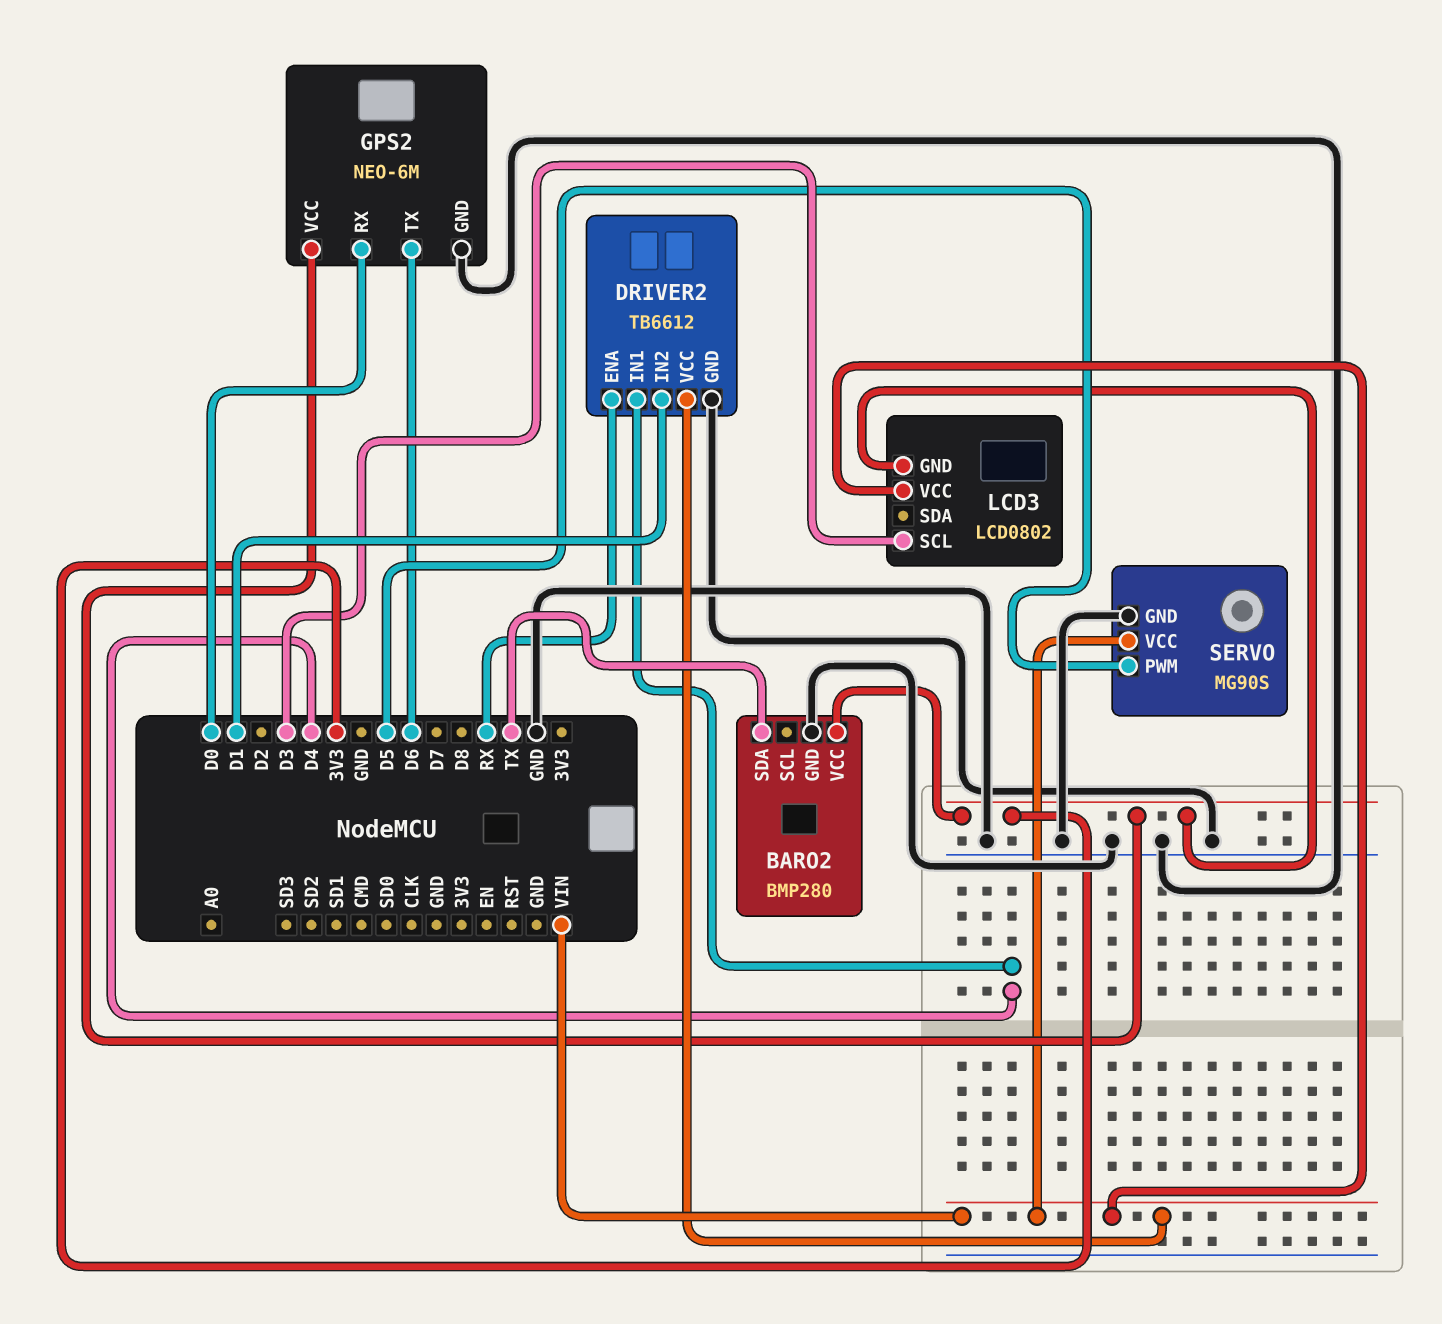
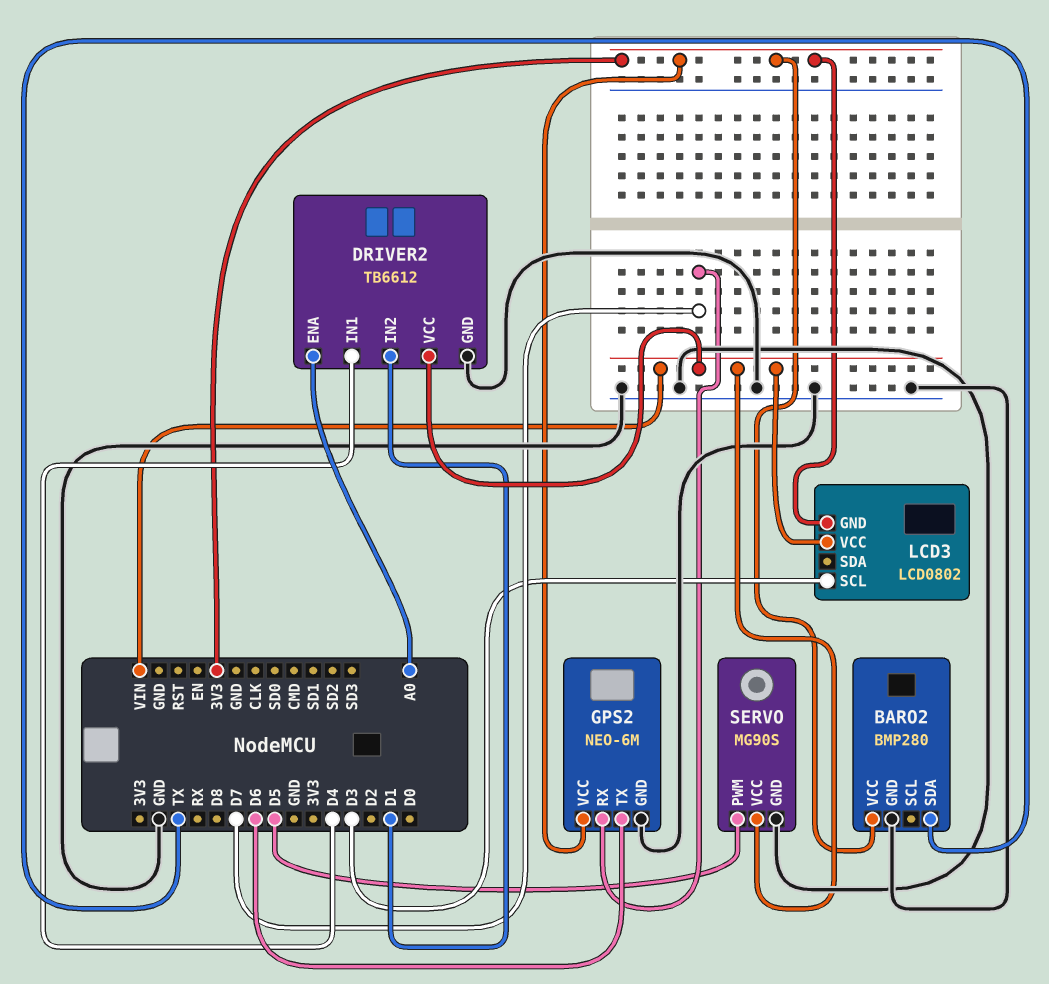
DRIVER2 pin ENA: RX -> A0
GPS2 pin RX: D0 -> D7

